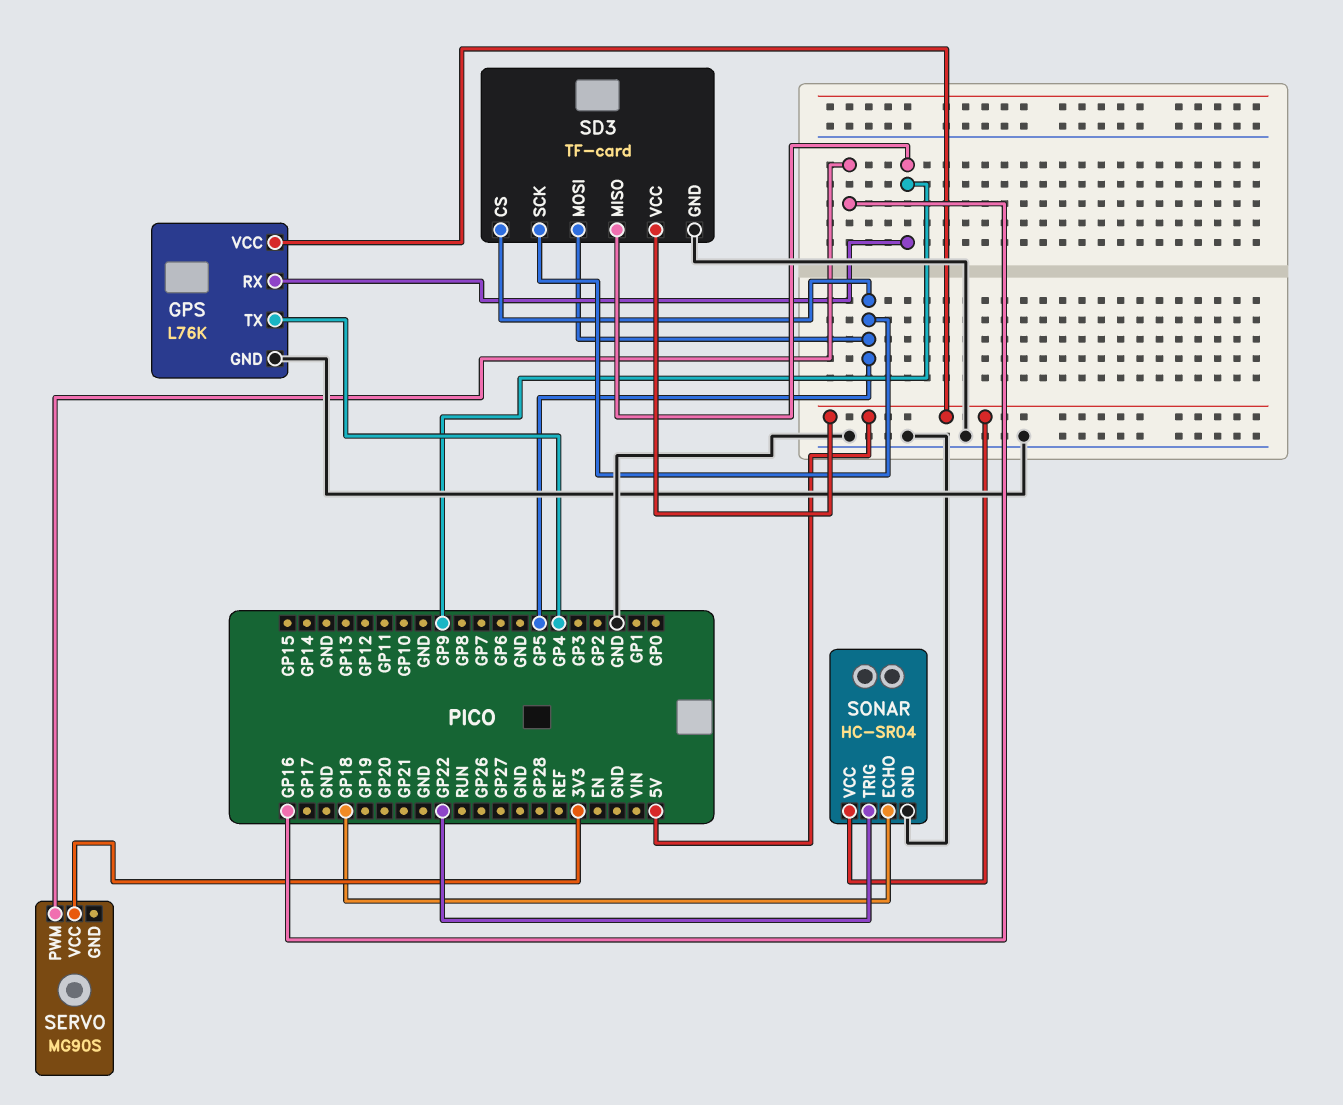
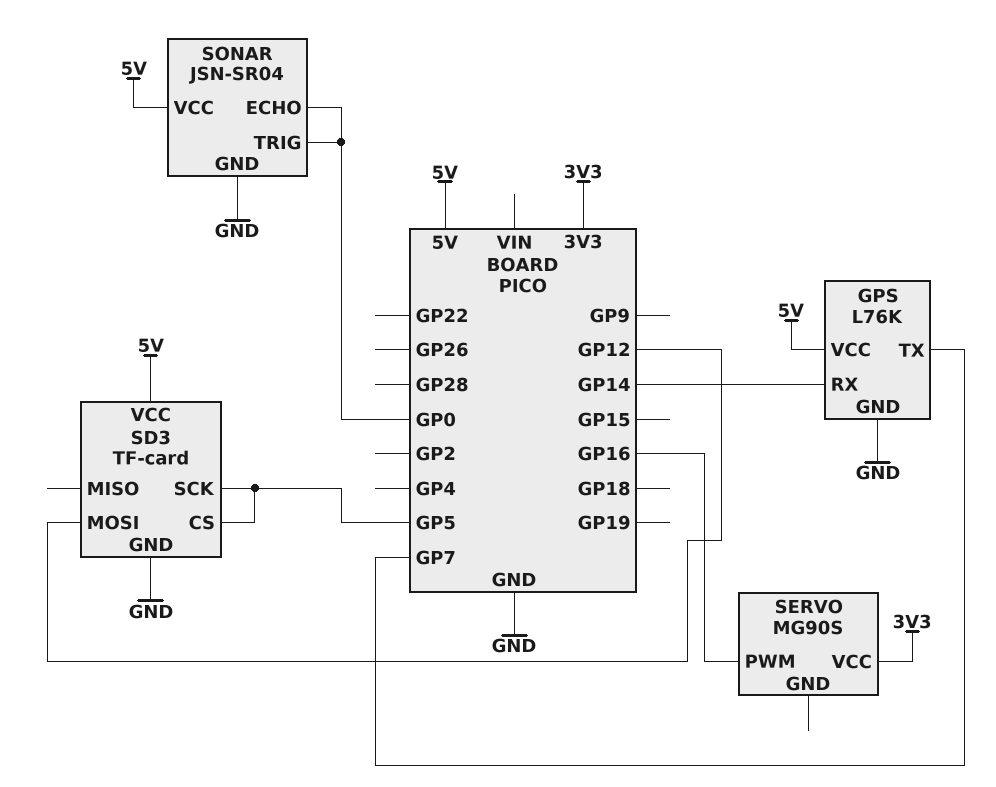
GPS pin RX: GP9 -> GP14
GPS pin TX: GP4 -> GP7
SD3 pin MISO: GP9 -> none
SD3 pin MOSI: GP5 -> GP12
SONAR: HC-SR04 -> JSN-SR04
SONAR pin ECHO: GP18 -> GP0
SONAR pin TRIG: GP22 -> GP0

